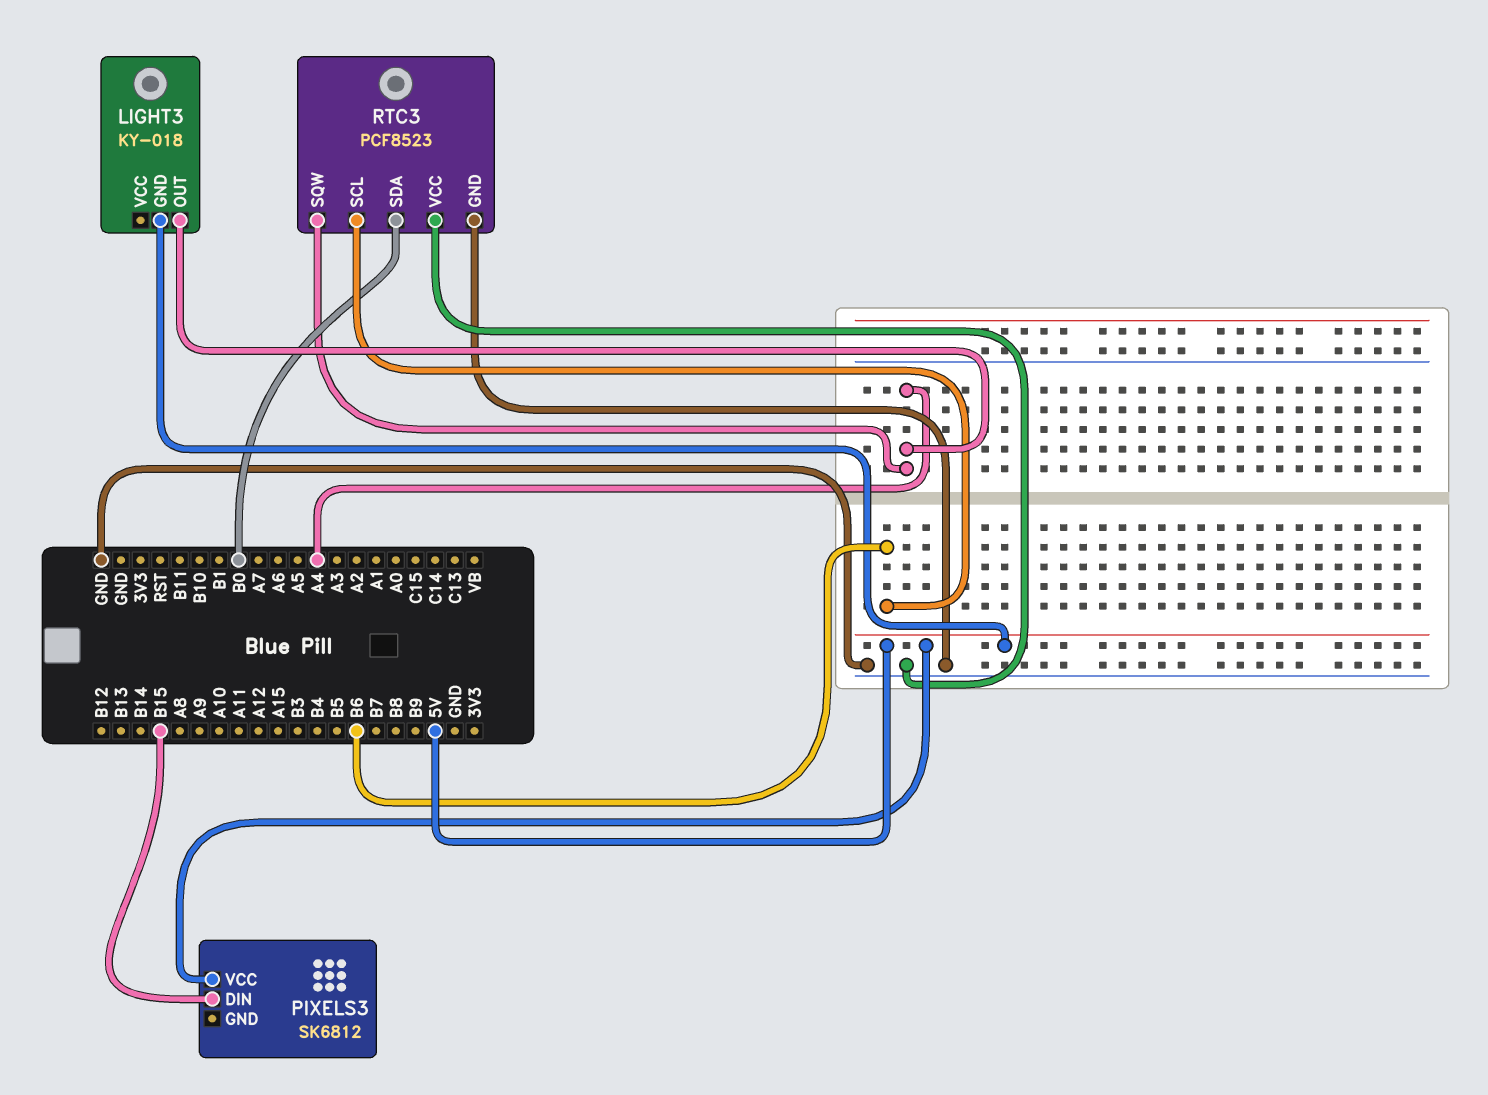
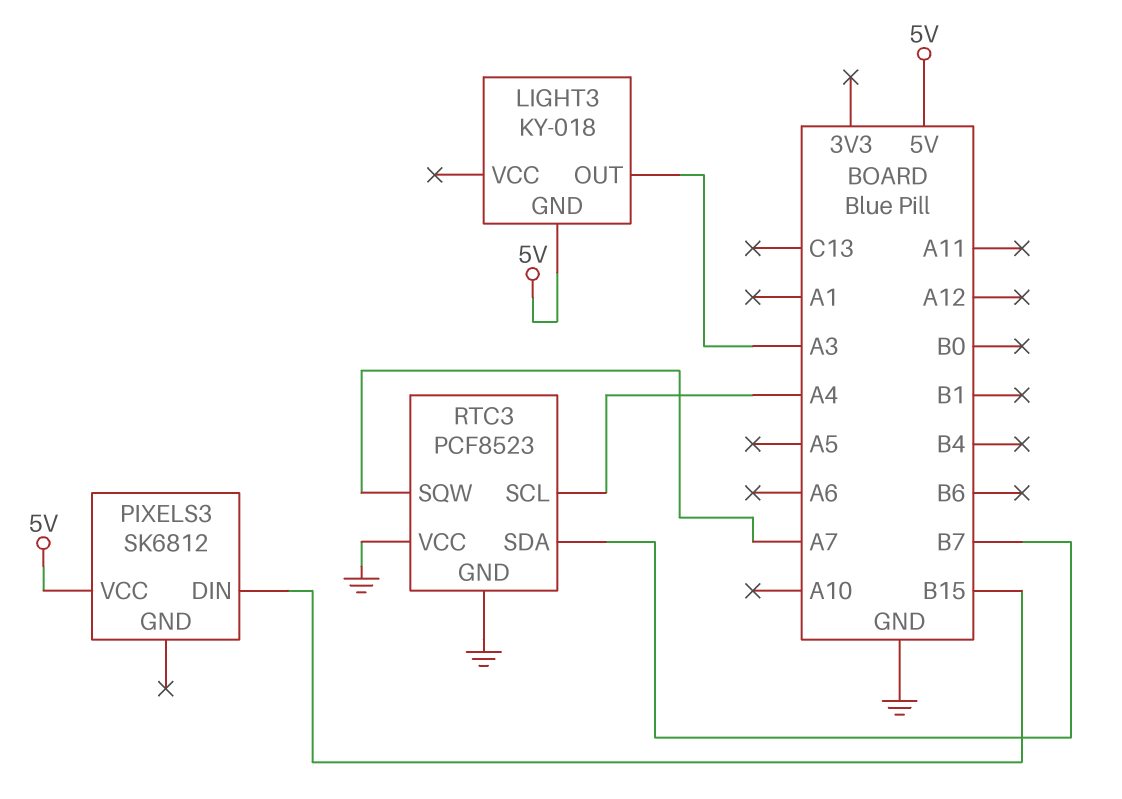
LIGHT3 pin OUT: A4 -> A3
RTC3 pin SCL: B6 -> A4
RTC3 pin SDA: B0 -> B7
RTC3 pin SQW: A4 -> A7

